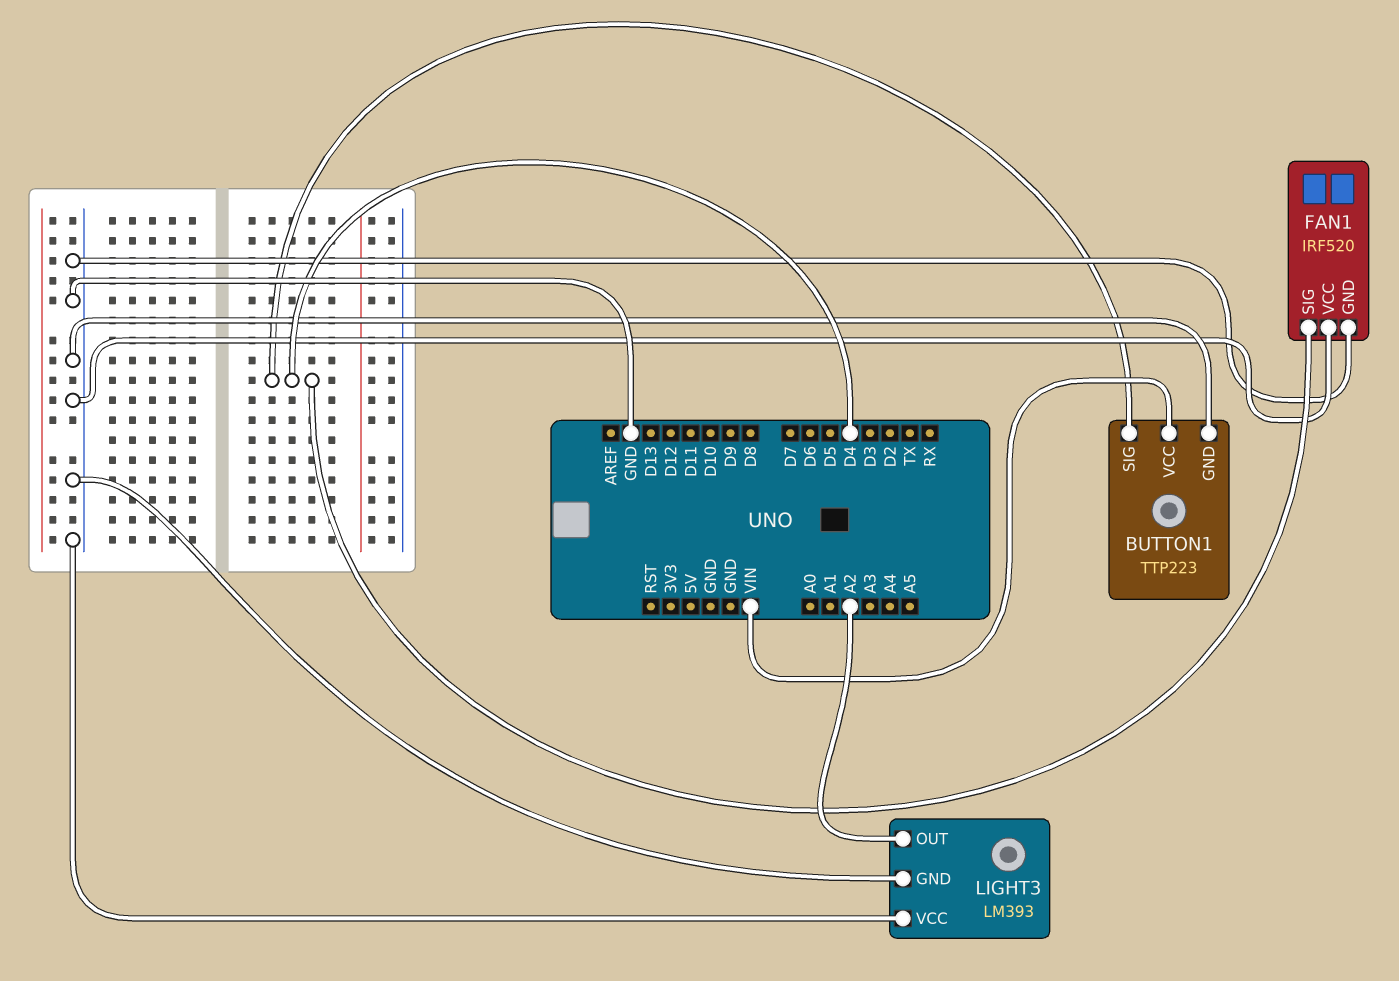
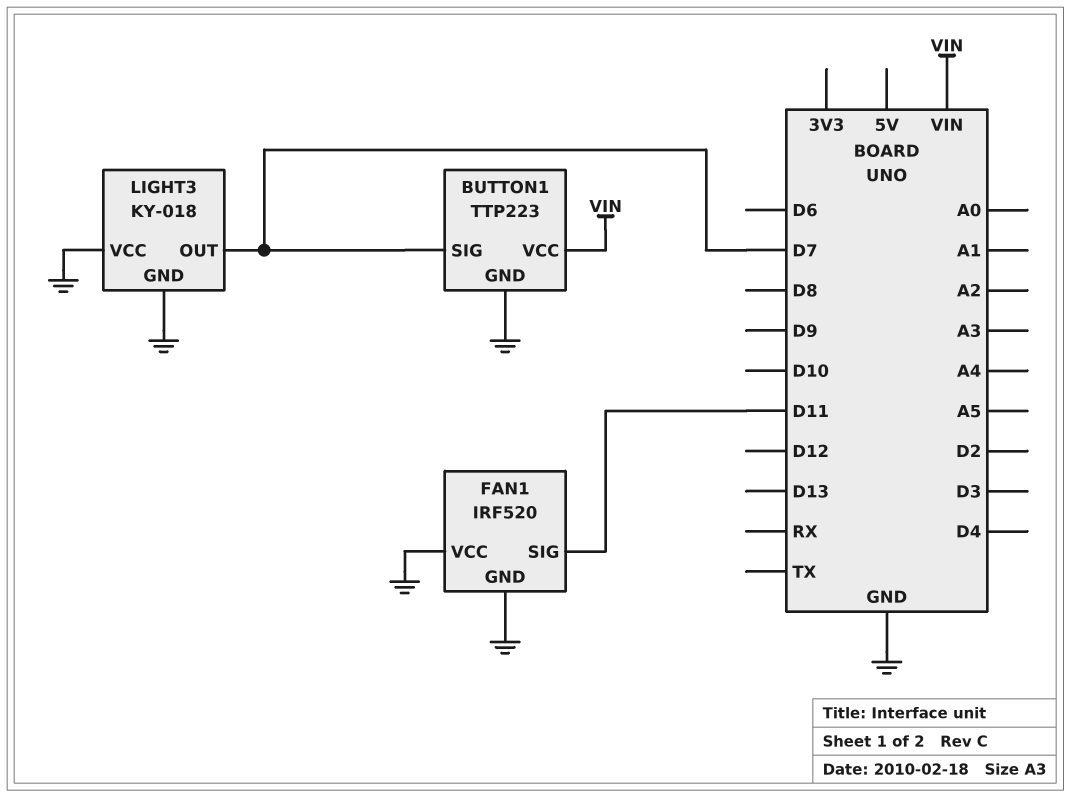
BUTTON1 pin SIG: D4 -> D7
FAN1 pin SIG: D4 -> D11
LIGHT3: LM393 -> KY-018
LIGHT3 pin OUT: A2 -> D7

